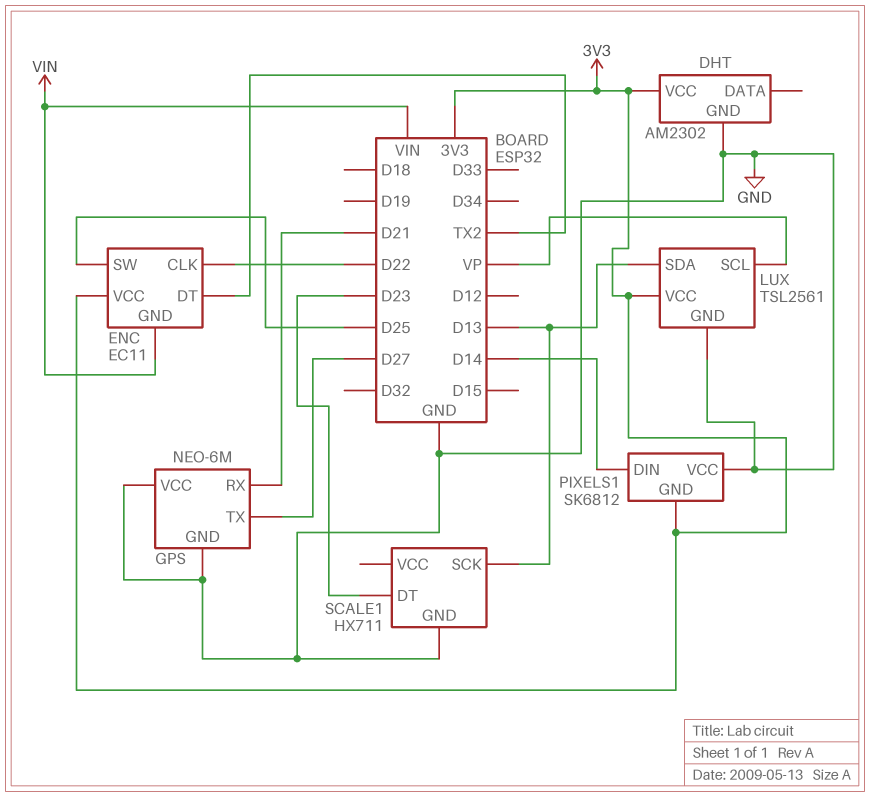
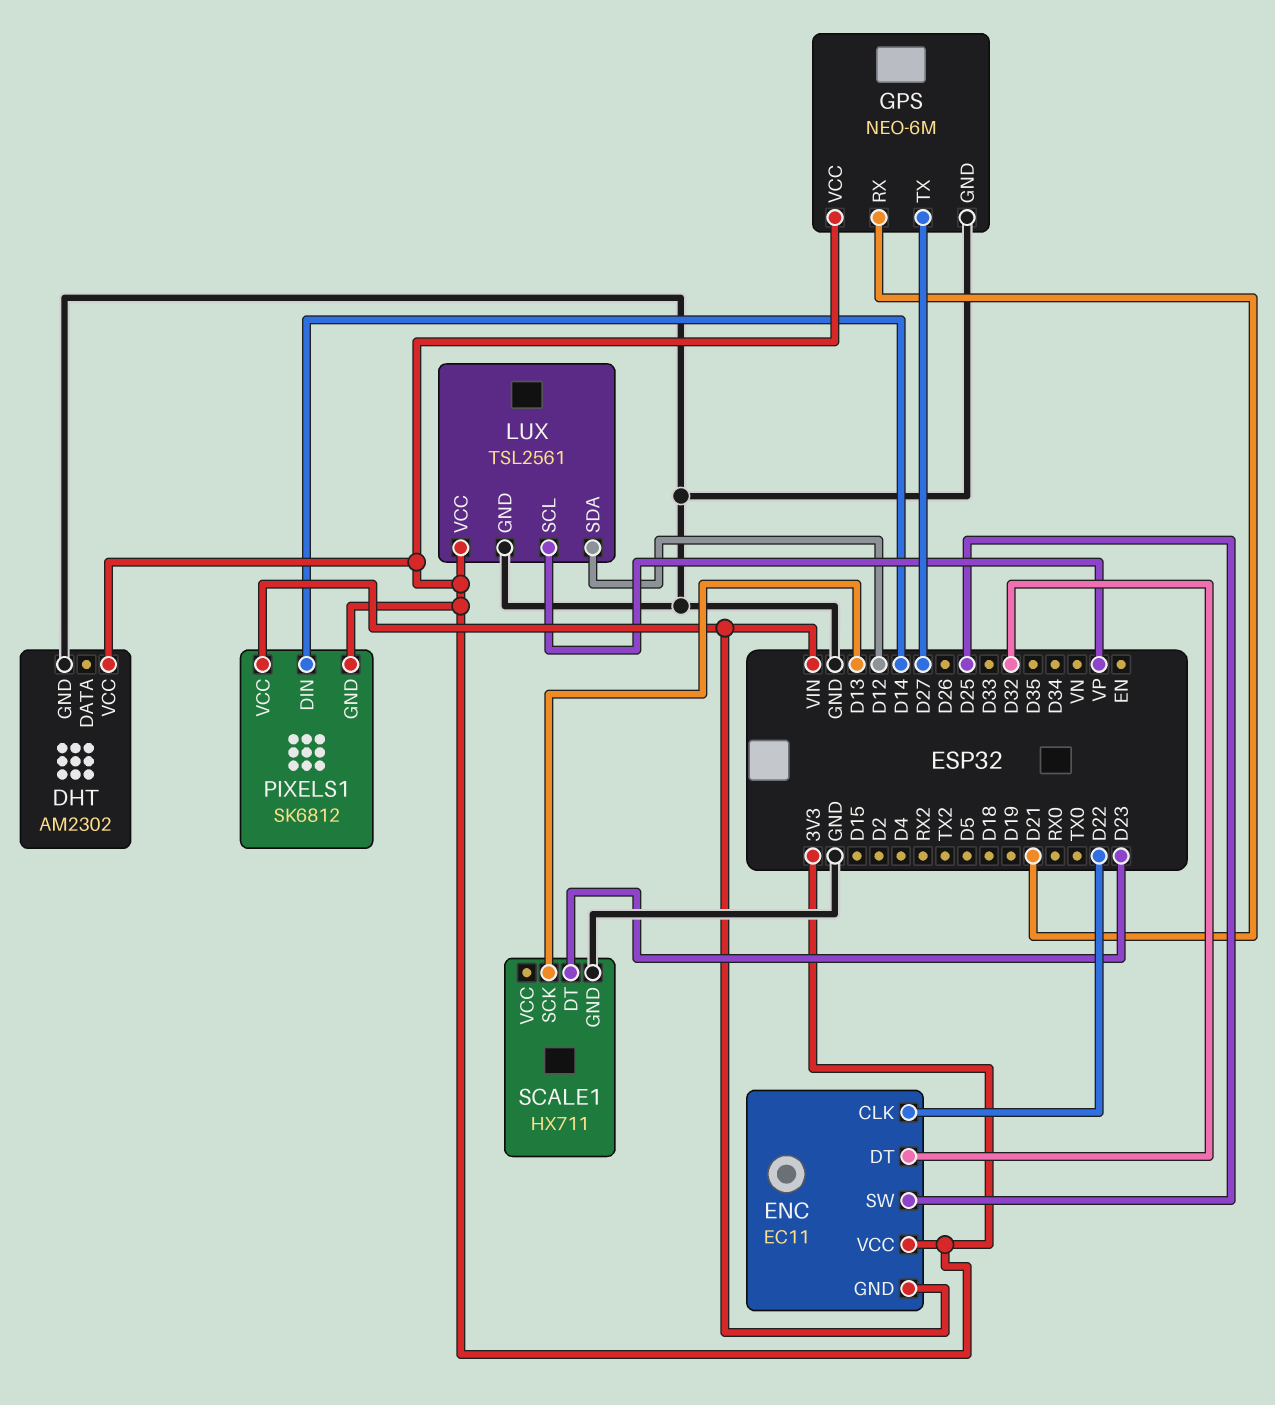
ENC pin DT: TX2 -> D32
GPS pin VCC: GND -> 3V3
LUX pin SDA: D13 -> D12
PIXELS1 pin VCC: GND -> VIN

